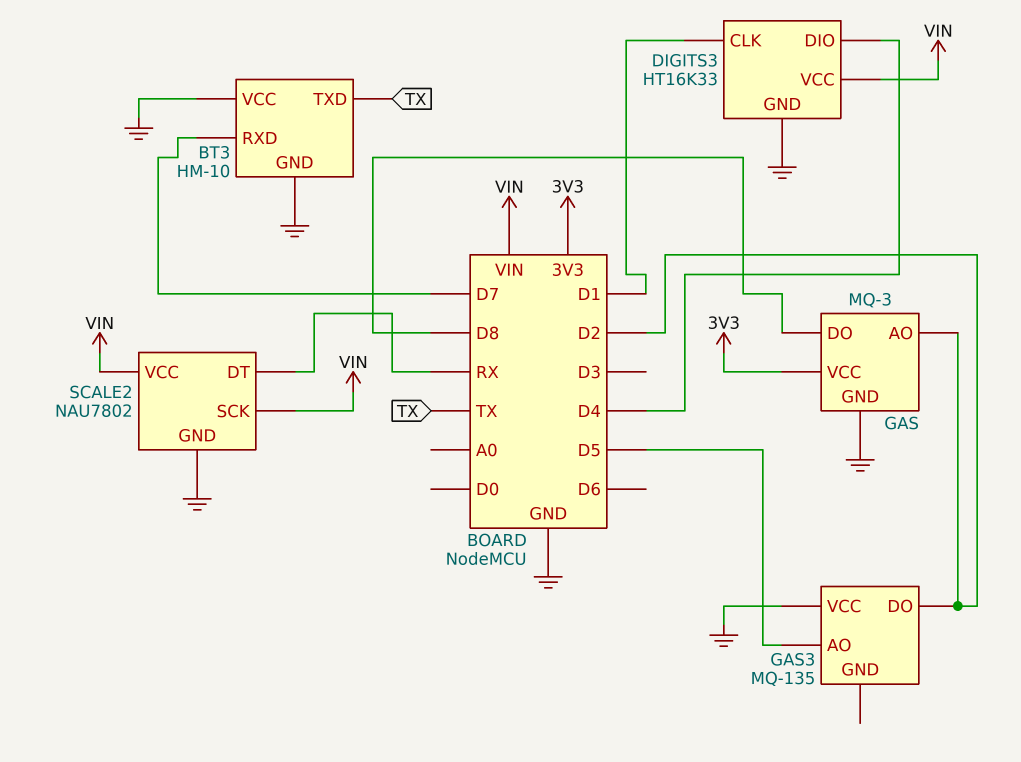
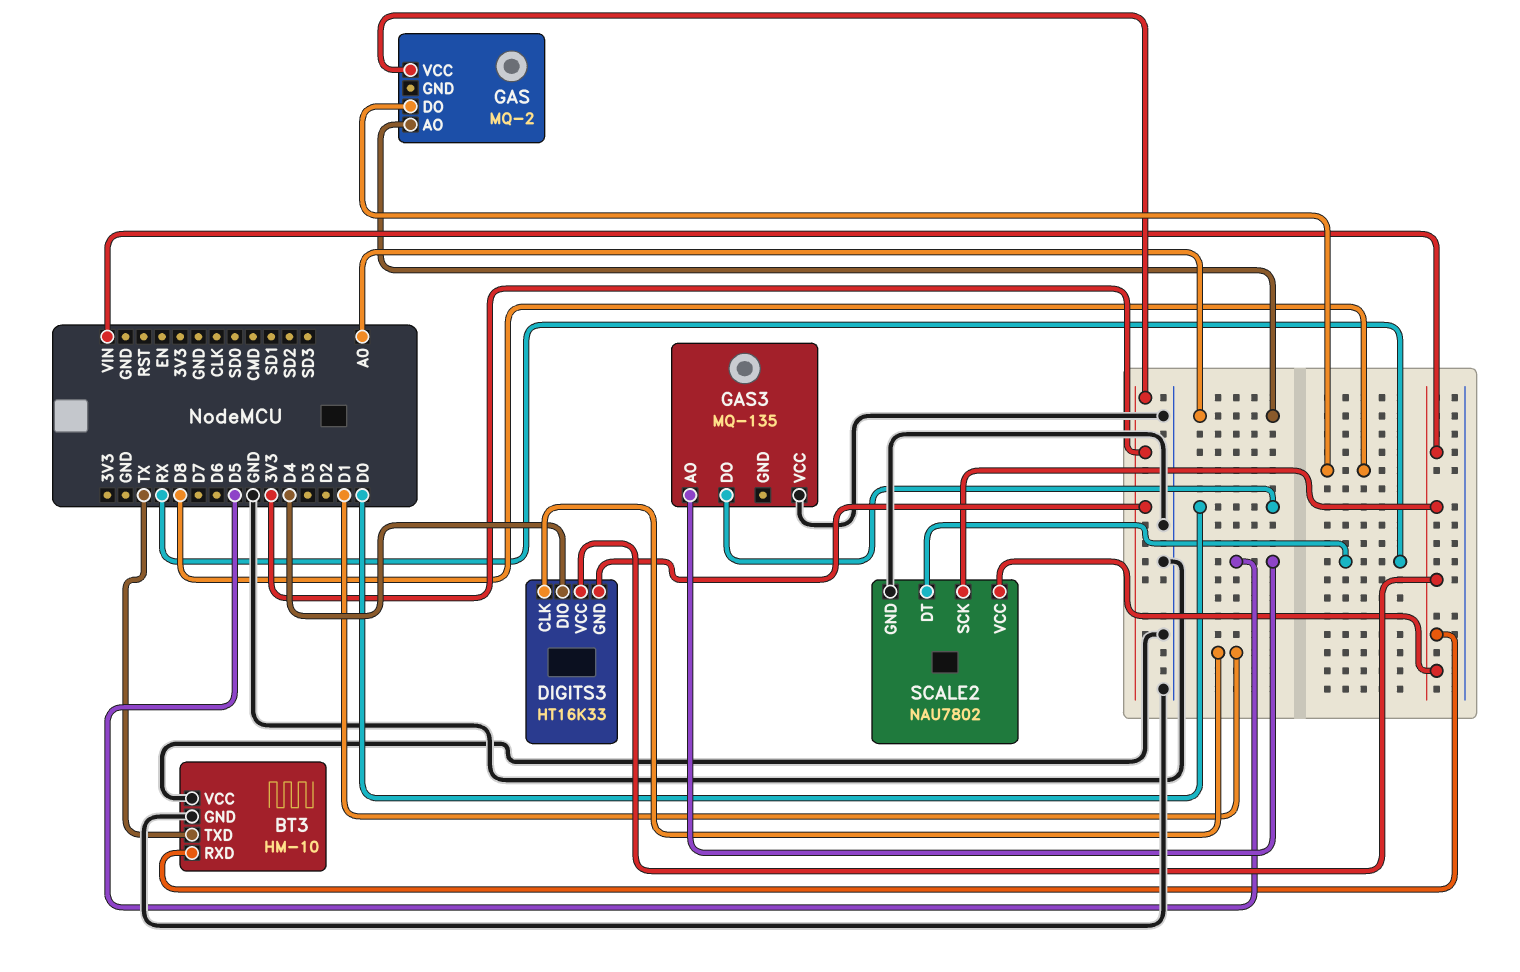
BT3 pin RXD: D7 -> VIN
DIGITS3 pin GND: GND -> 3V3
GAS: MQ-3 -> MQ-2
GAS pin AO: D2 -> A0
GAS pin GND: GND -> none
GAS3 pin DO: D2 -> D0

